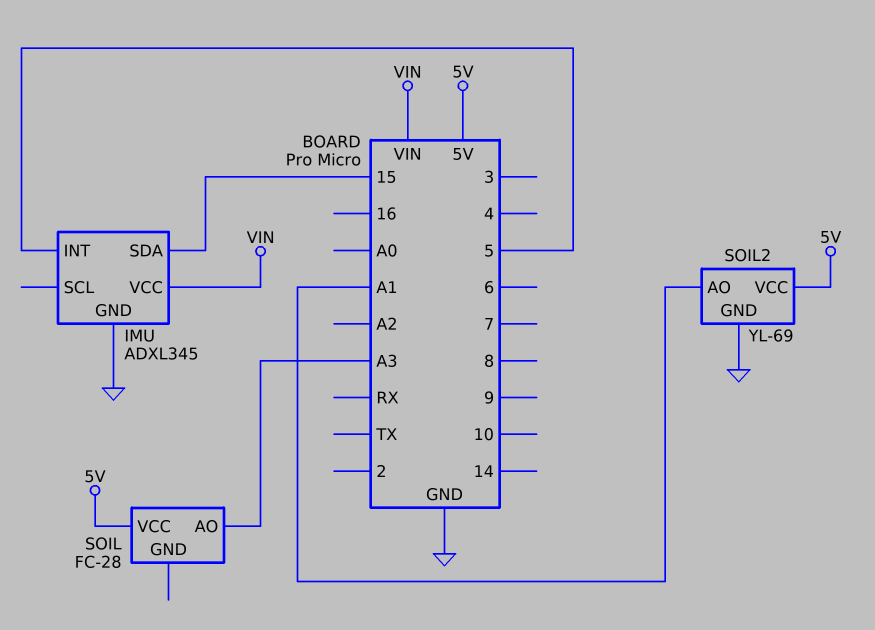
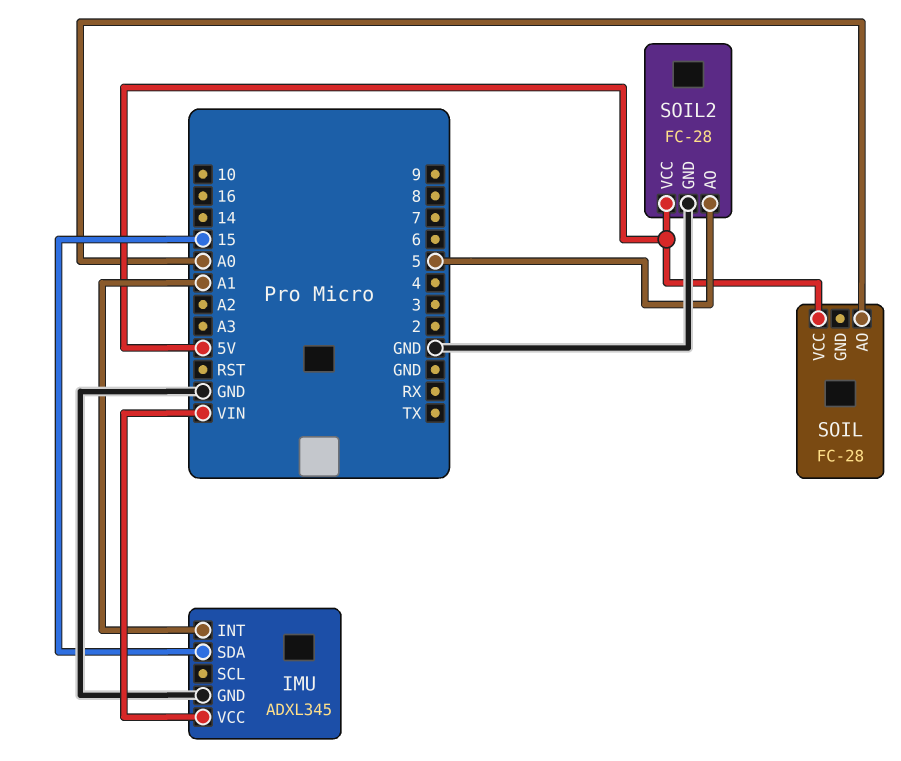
IMU pin INT: 5 -> A1
SOIL pin AO: A3 -> A0
SOIL2: YL-69 -> FC-28
SOIL2 pin AO: A1 -> 5

